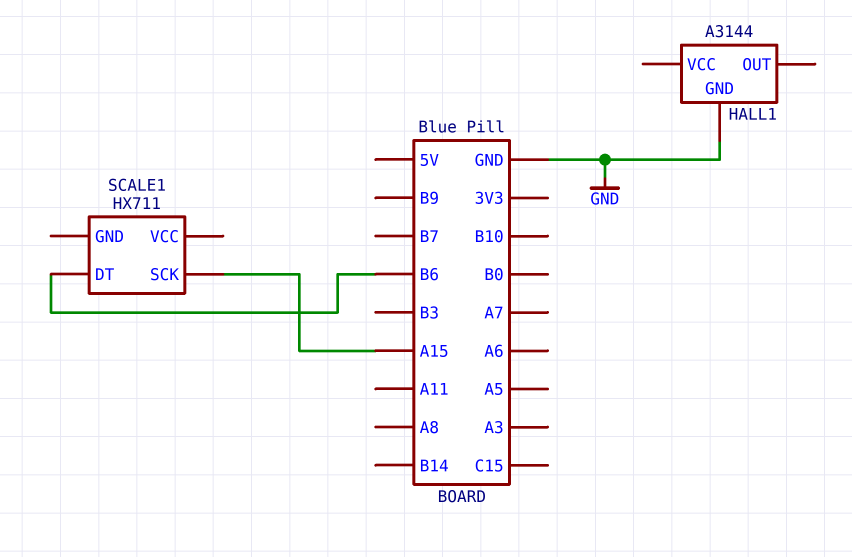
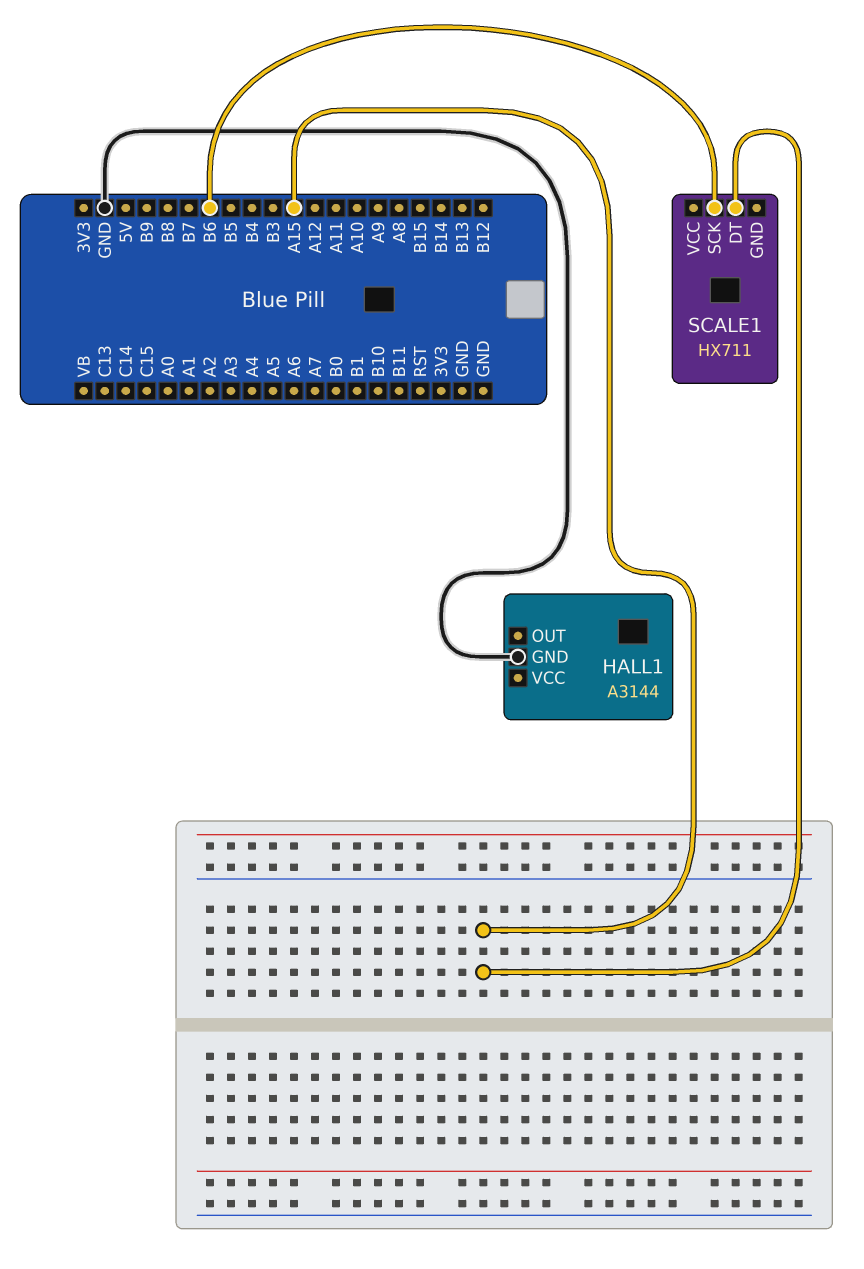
SCALE1 pin DT: B6 -> A15
SCALE1 pin SCK: A15 -> B6

